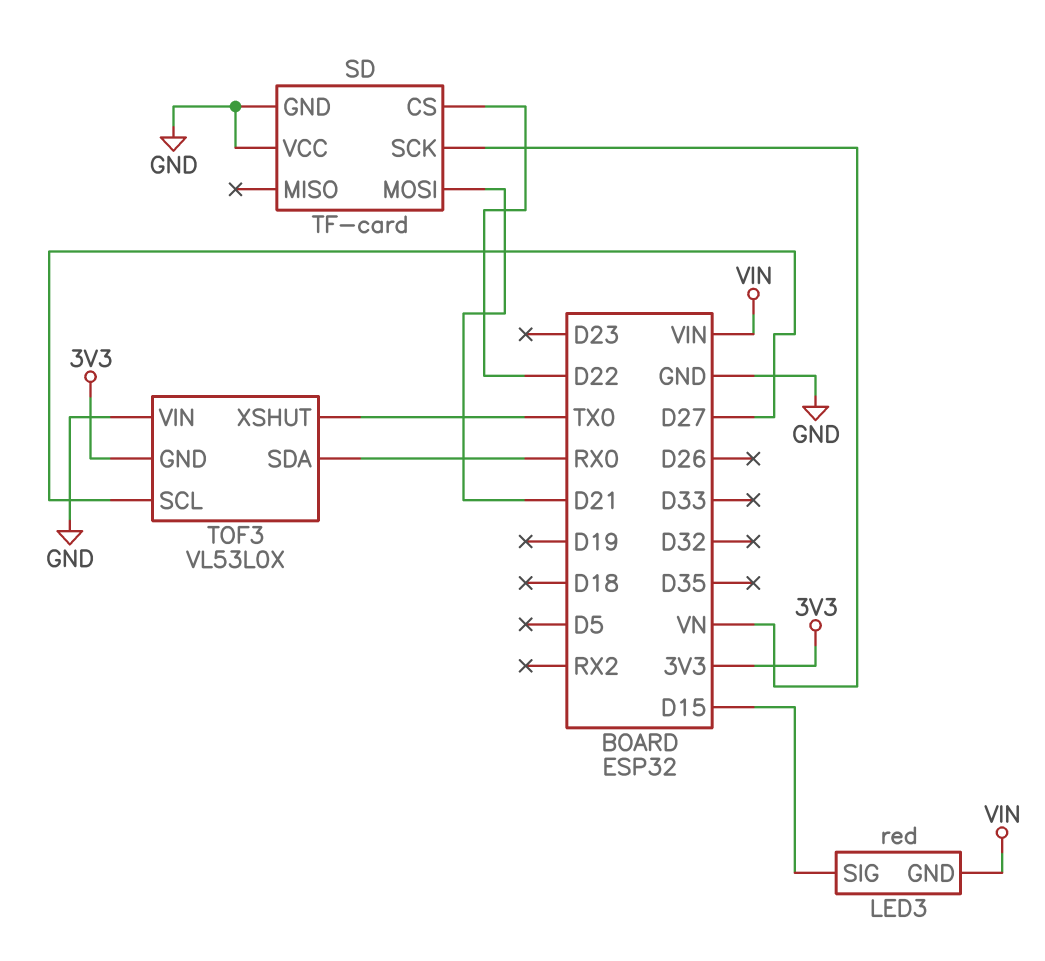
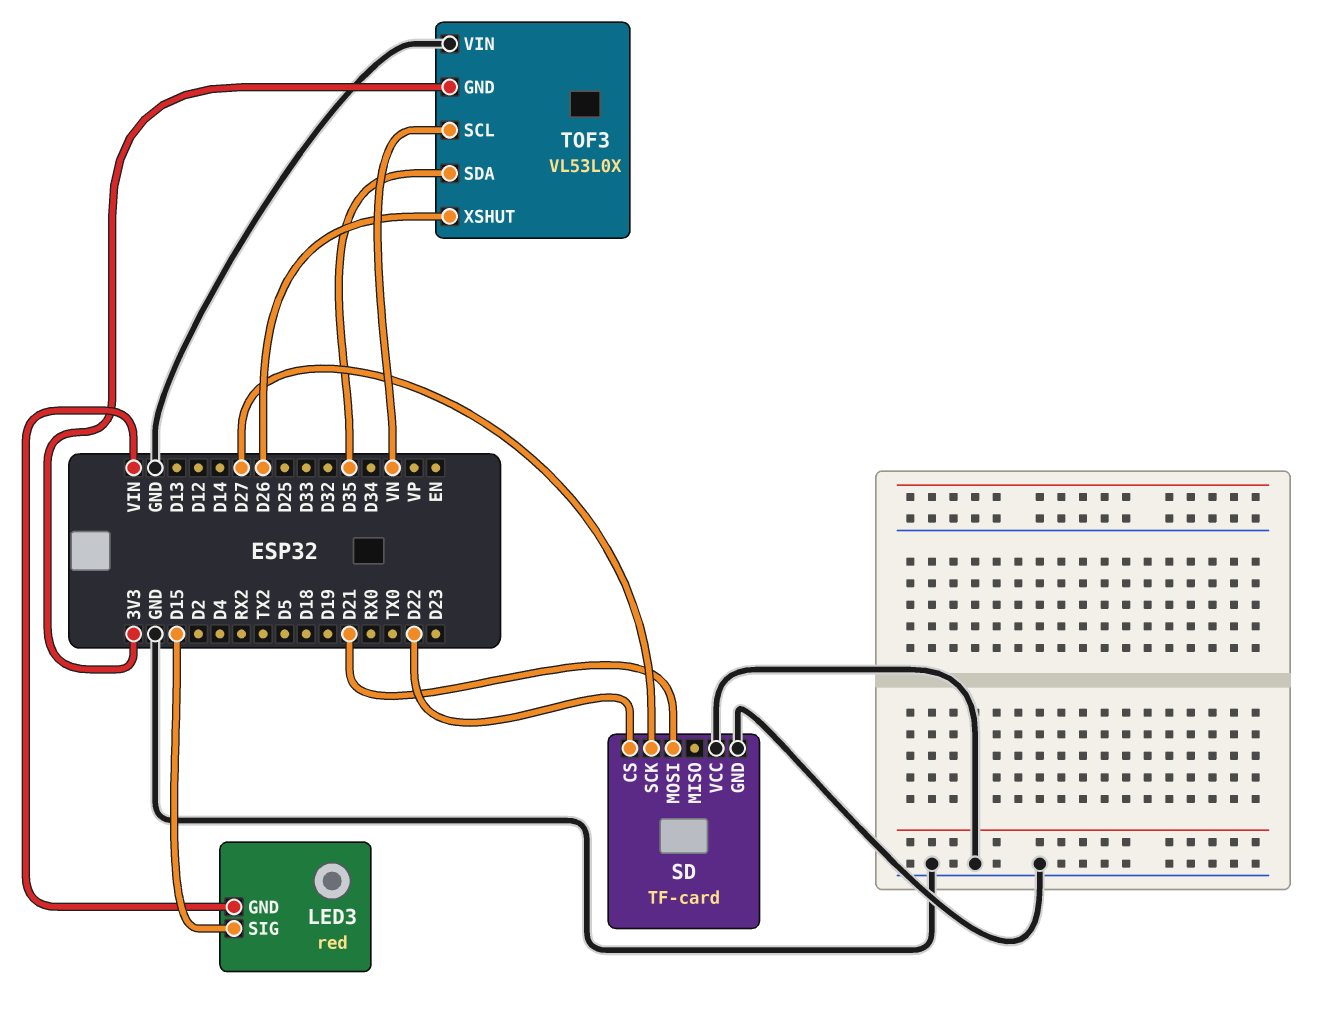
SD pin SCK: VN -> D27
TOF3 pin SCL: D27 -> VN
TOF3 pin SDA: RX0 -> D35
TOF3 pin XSHUT: TX0 -> D26

